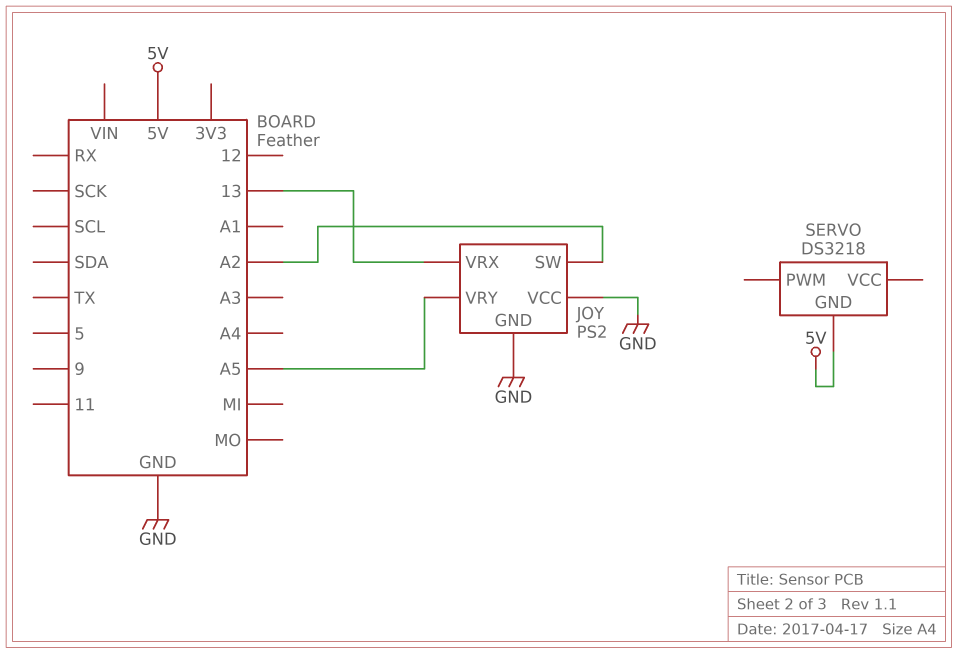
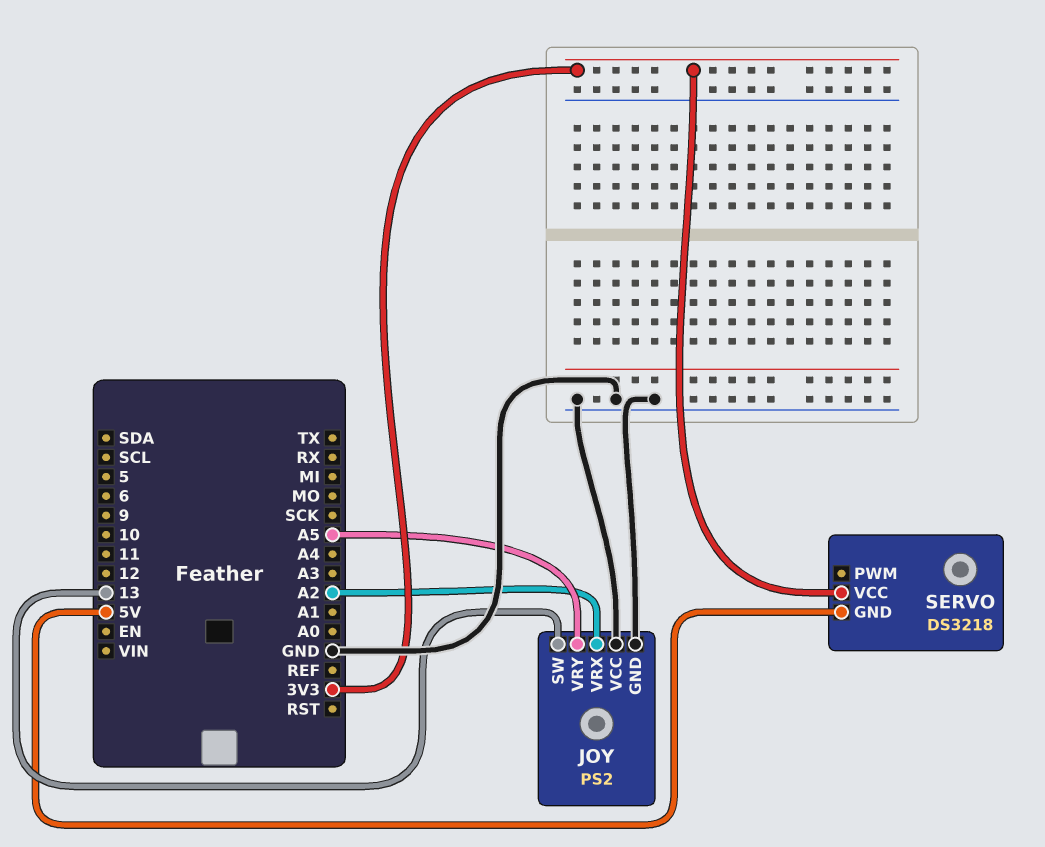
JOY pin SW: A2 -> 13
JOY pin VRX: 13 -> A2
SERVO pin VCC: none -> 3V3

